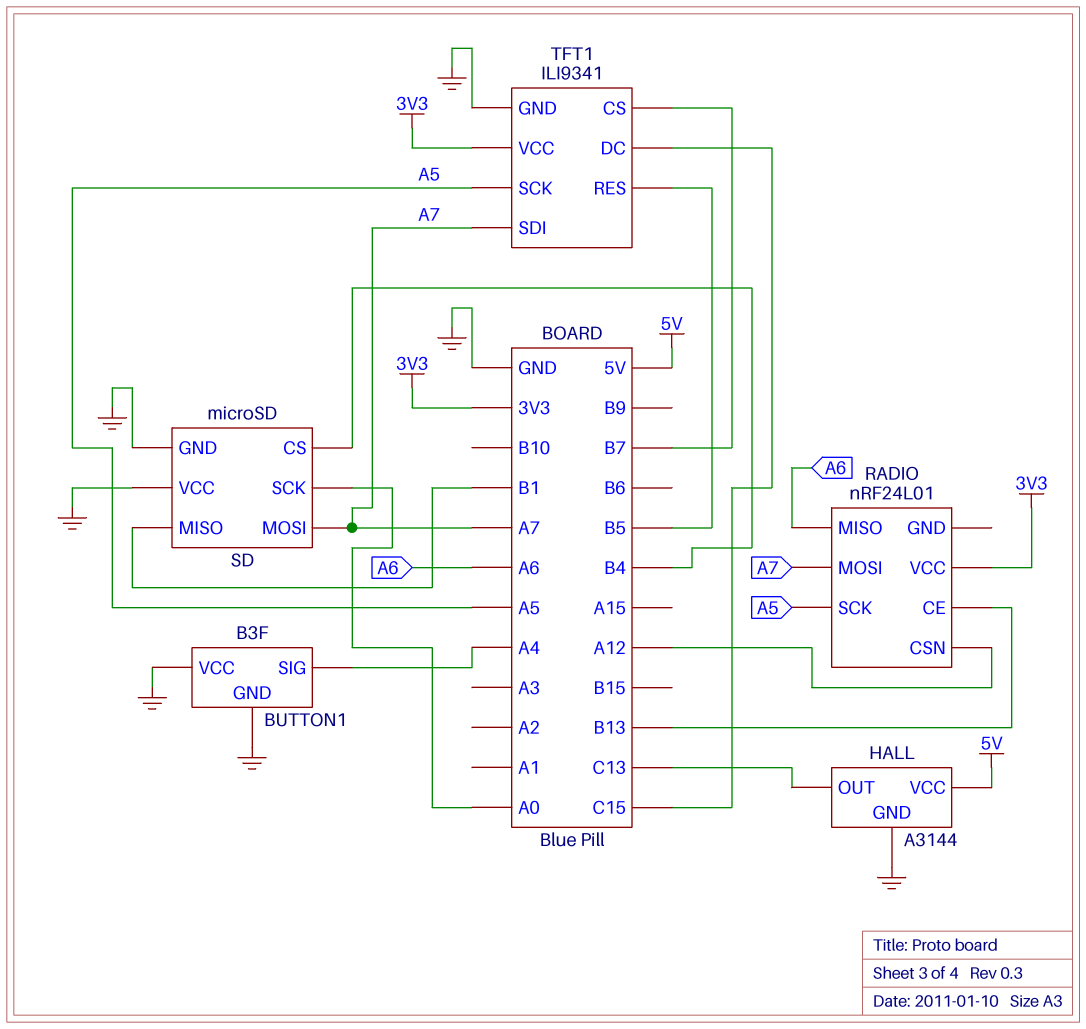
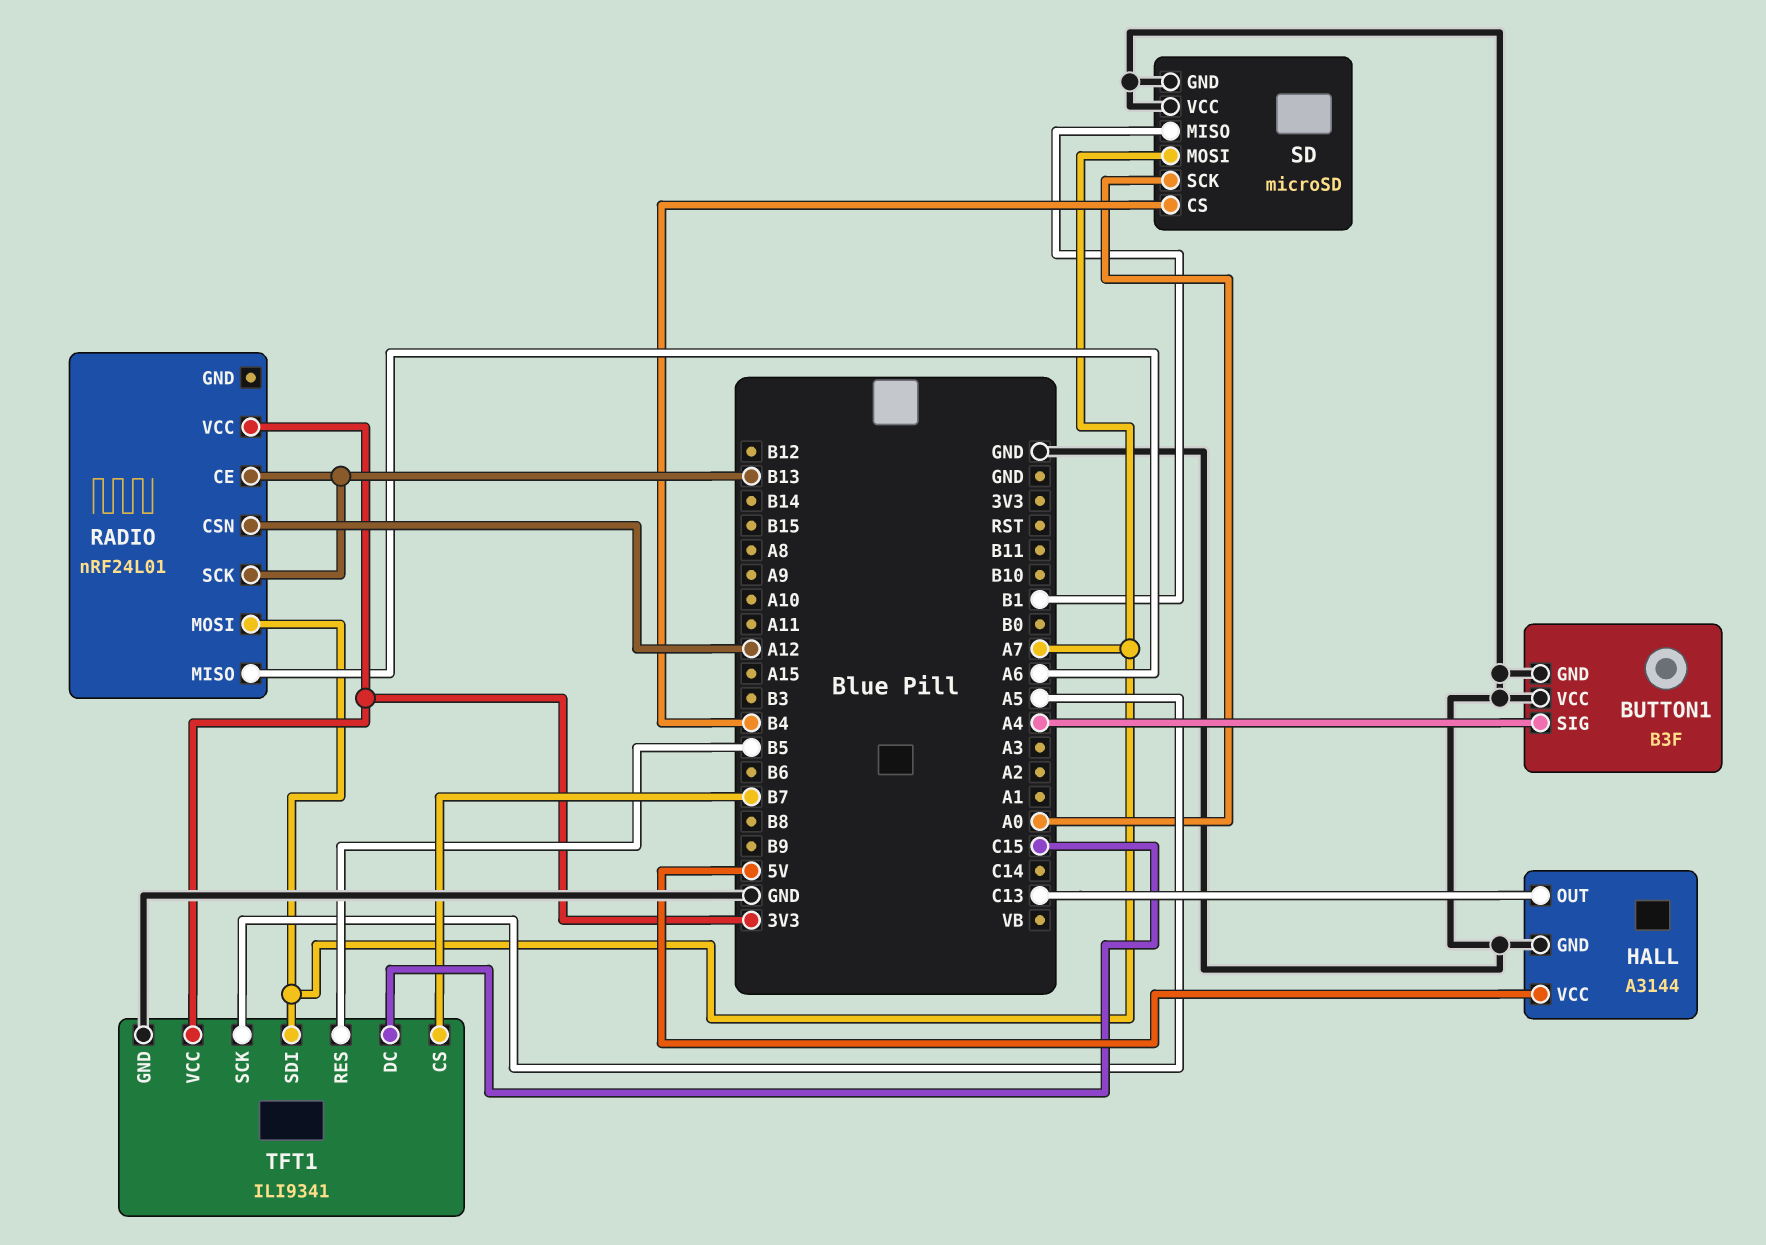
RADIO pin SCK: A5 -> B13

